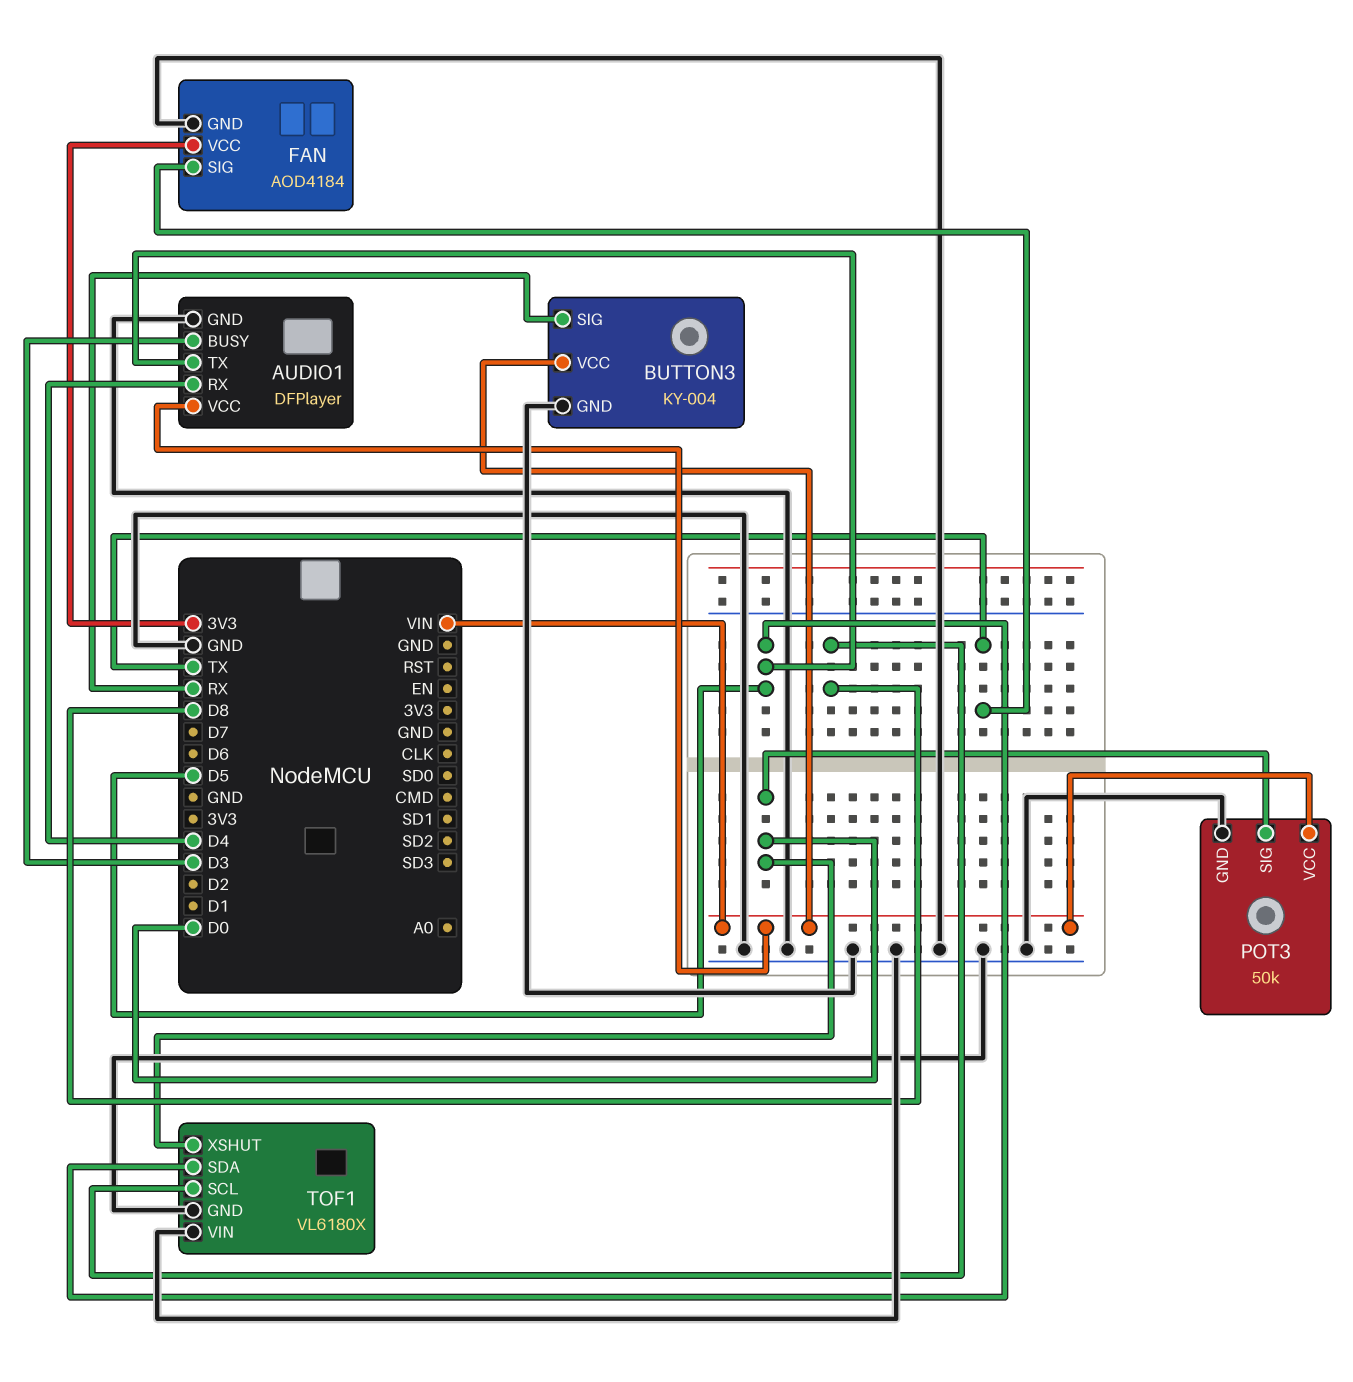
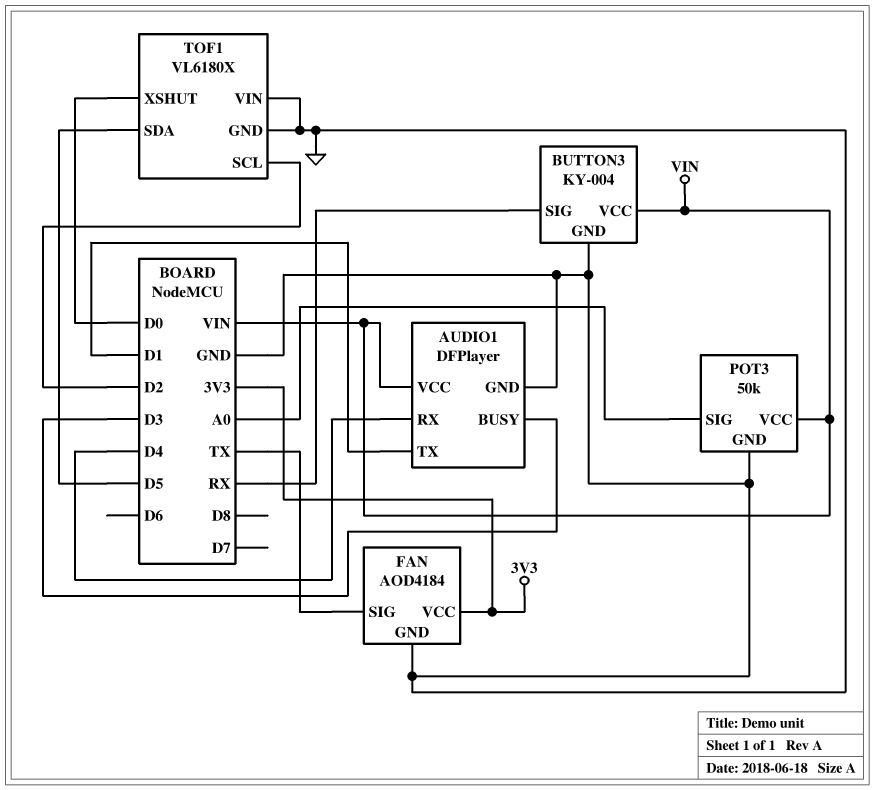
AUDIO1 pin TX: D5 -> D1
POT3 pin SIG: D0 -> A0
TOF1 pin SCL: D8 -> D2

